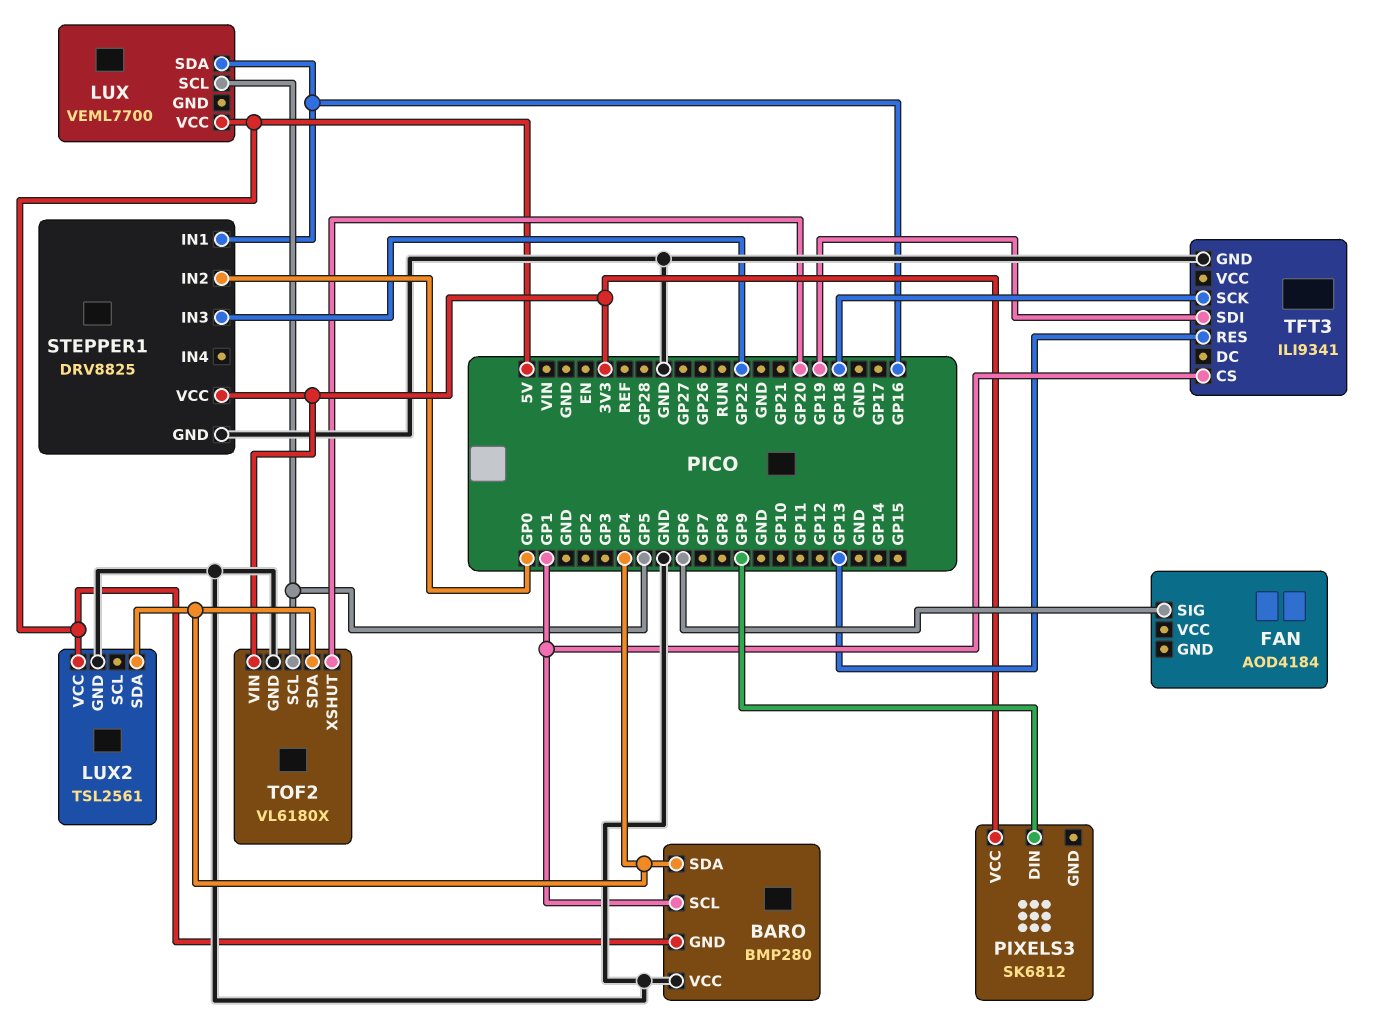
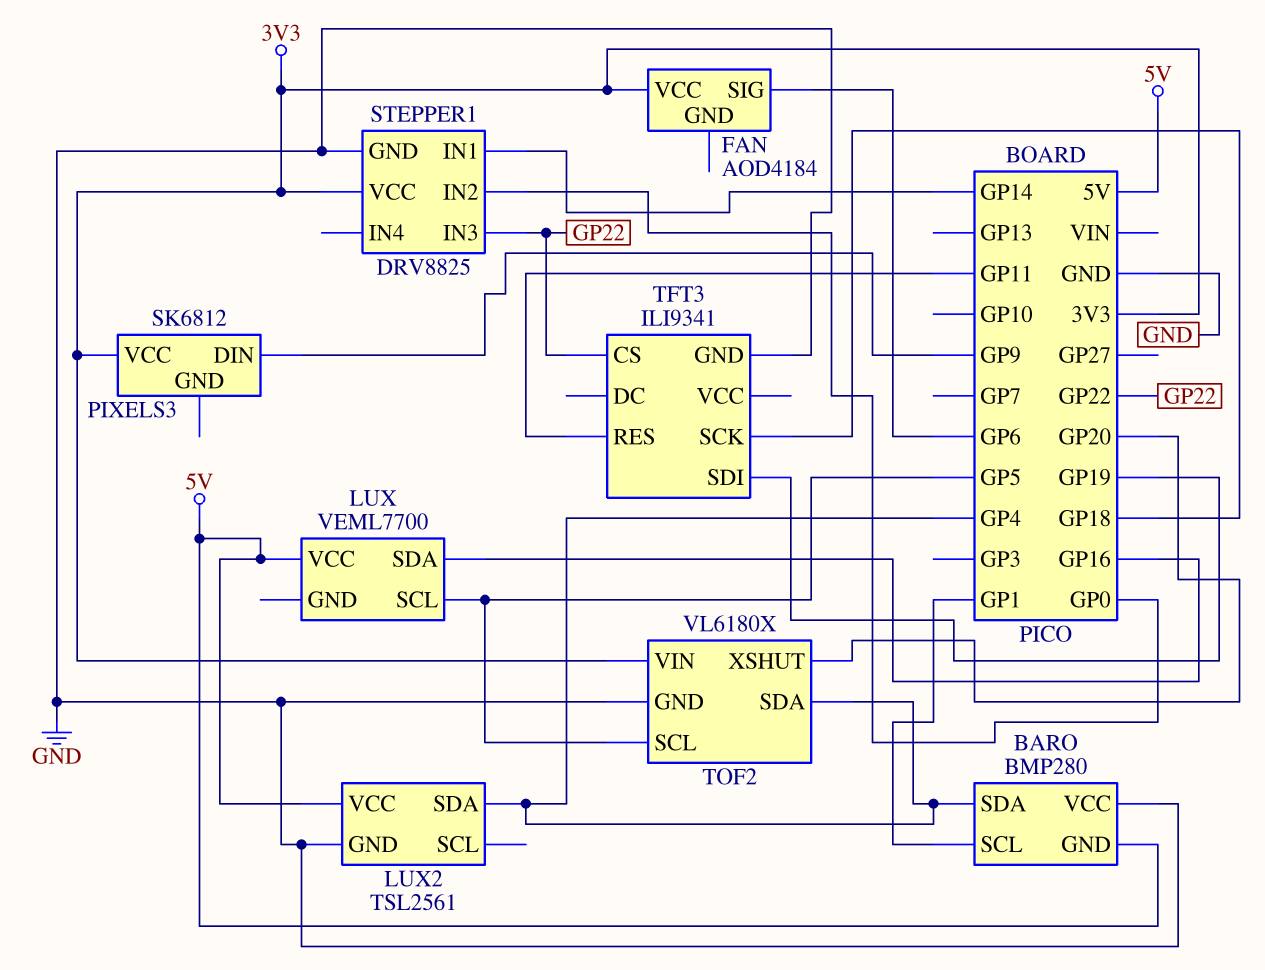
FAN pin VCC: none -> 3V3
STEPPER1 pin IN1: GP16 -> GP14
TFT3 pin CS: GP1 -> GP22
TFT3 pin RES: GP13 -> GP11

